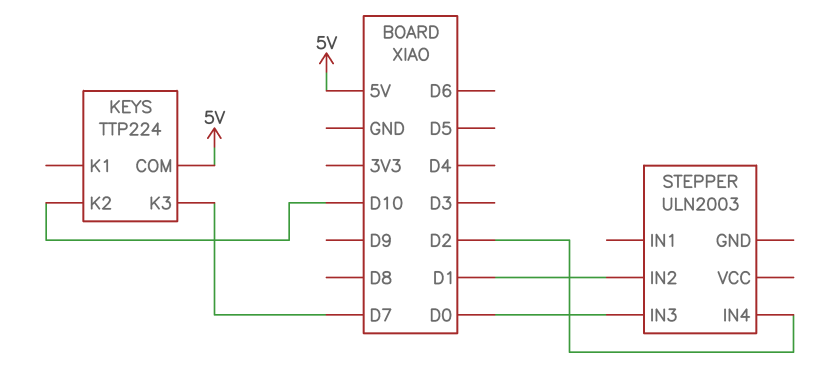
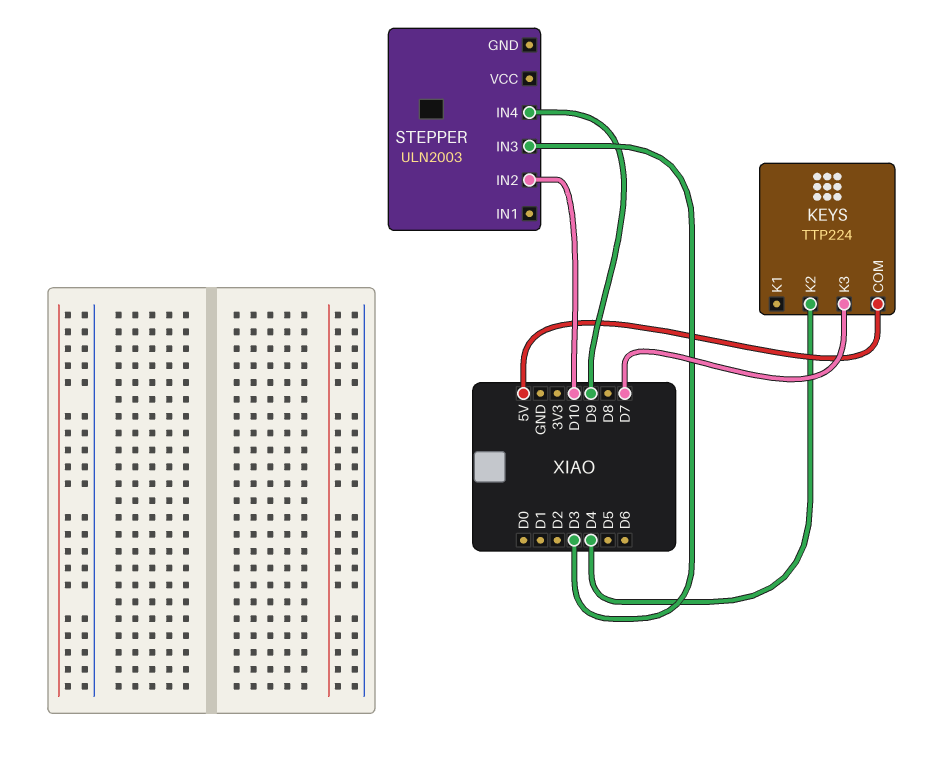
KEYS pin K2: D10 -> D4
STEPPER pin IN2: D1 -> D10
STEPPER pin IN3: D0 -> D3
STEPPER pin IN4: D2 -> D9

